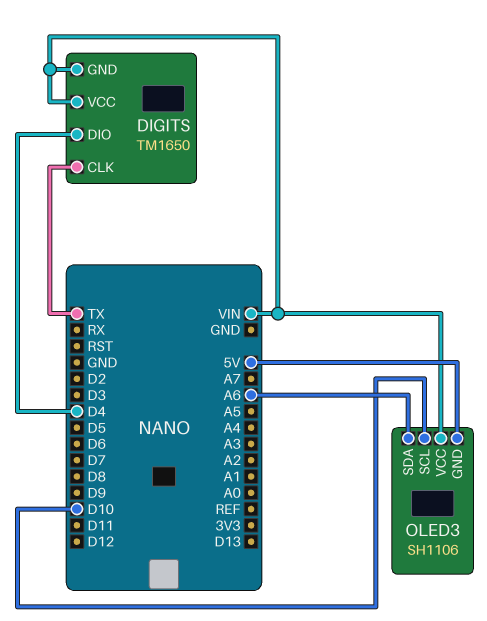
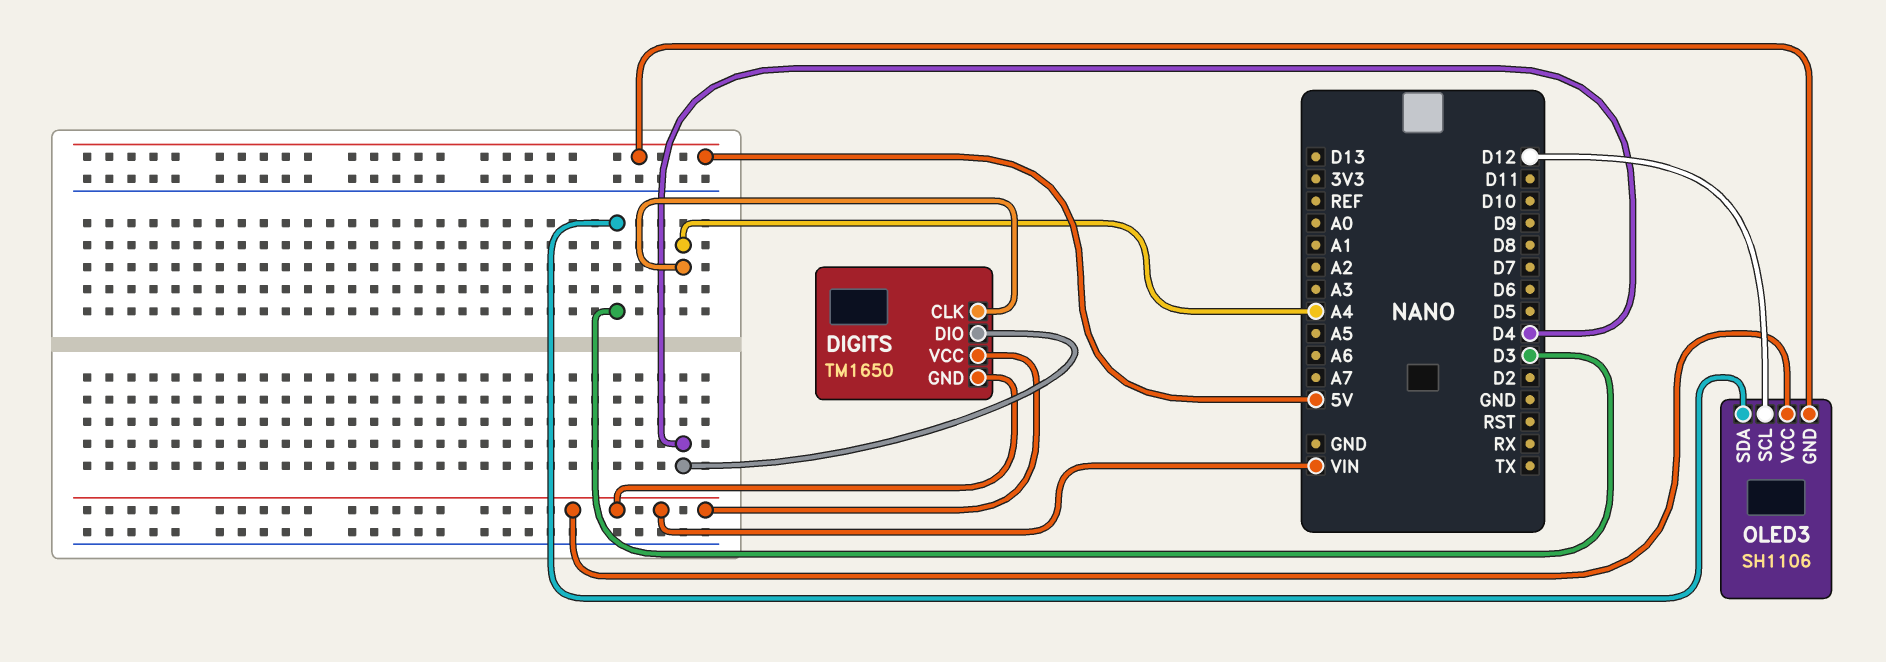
DIGITS pin CLK: TX -> A4
OLED3 pin SCL: D10 -> D12
OLED3 pin SDA: A6 -> D3

